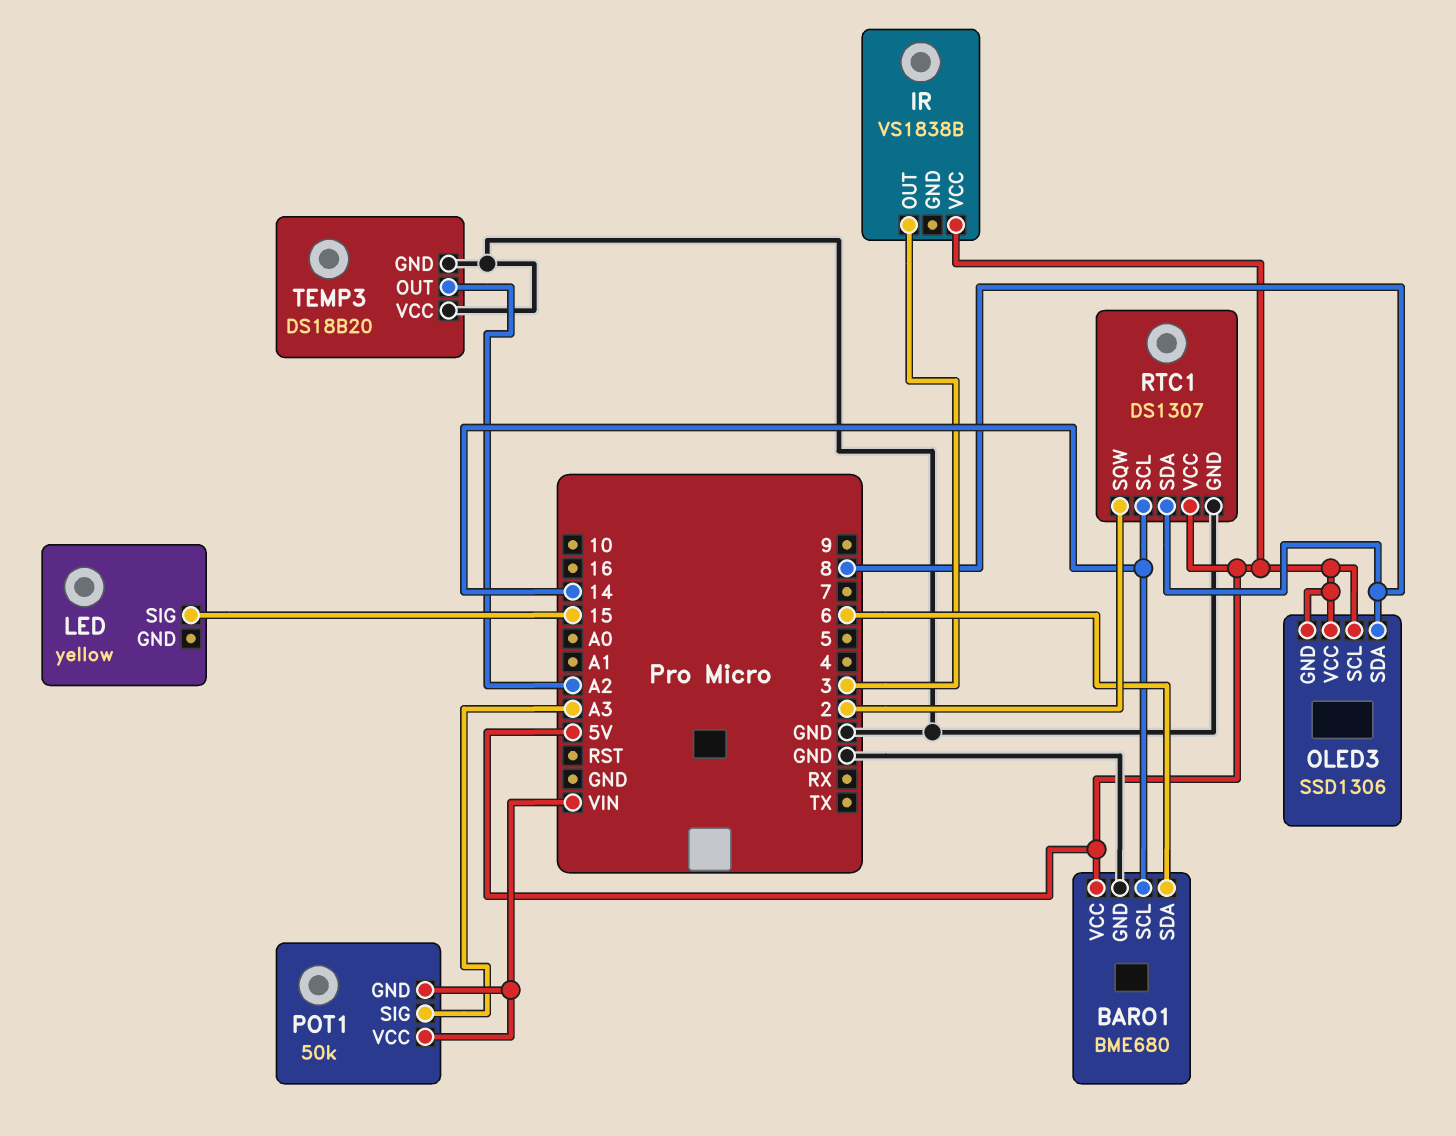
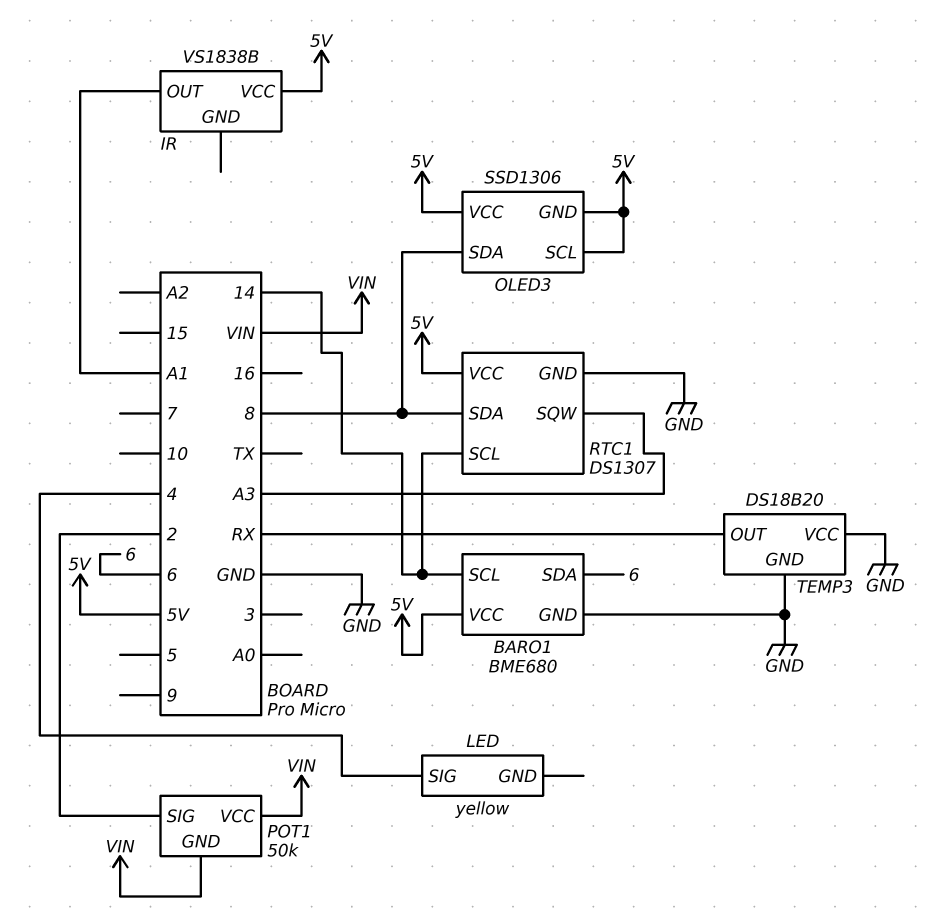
IR pin OUT: 3 -> A1
LED pin SIG: 15 -> 4
POT1 pin SIG: A3 -> 2
RTC1 pin SQW: 2 -> A3
TEMP3 pin OUT: A2 -> RX

